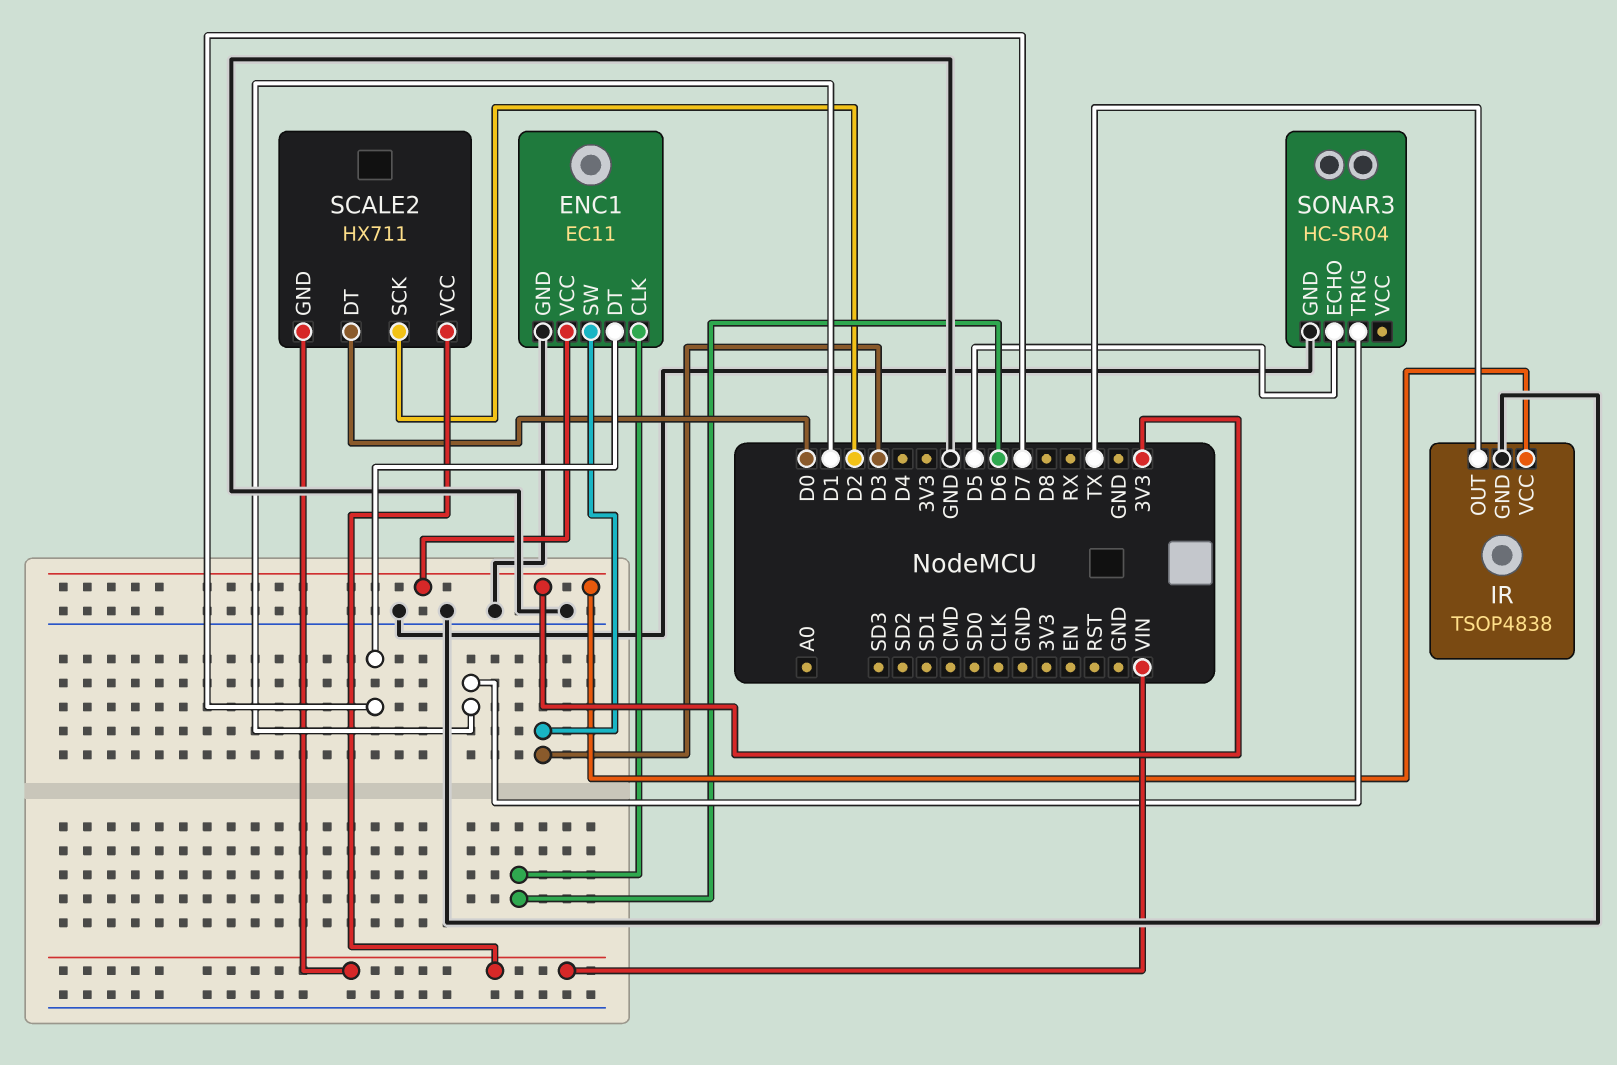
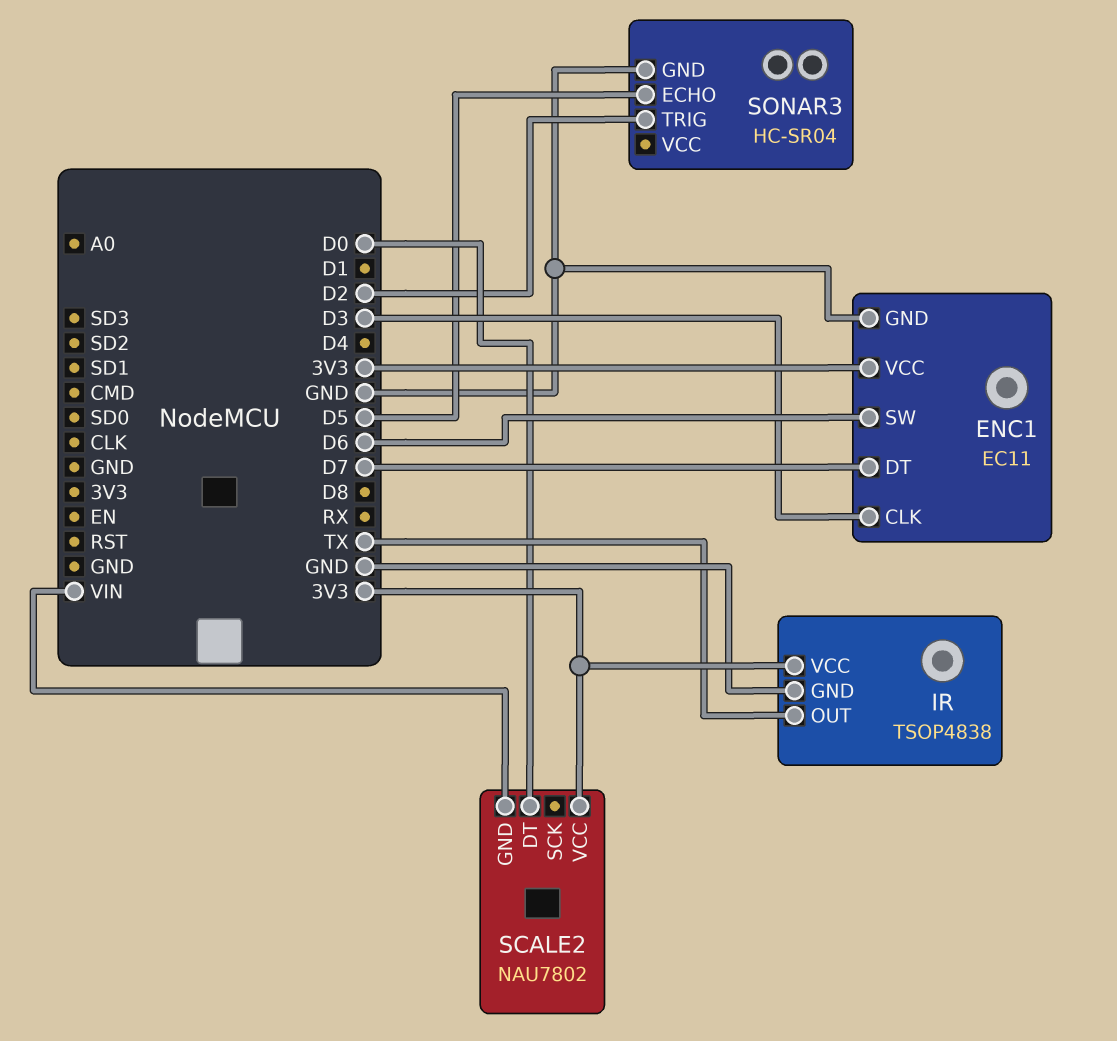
ENC1 pin CLK: D6 -> D3
ENC1 pin SW: D3 -> D6
SCALE2: HX711 -> NAU7802
SCALE2 pin SCK: D2 -> none
SCALE2 pin VCC: VIN -> 3V3
SONAR3 pin TRIG: D1 -> D2

